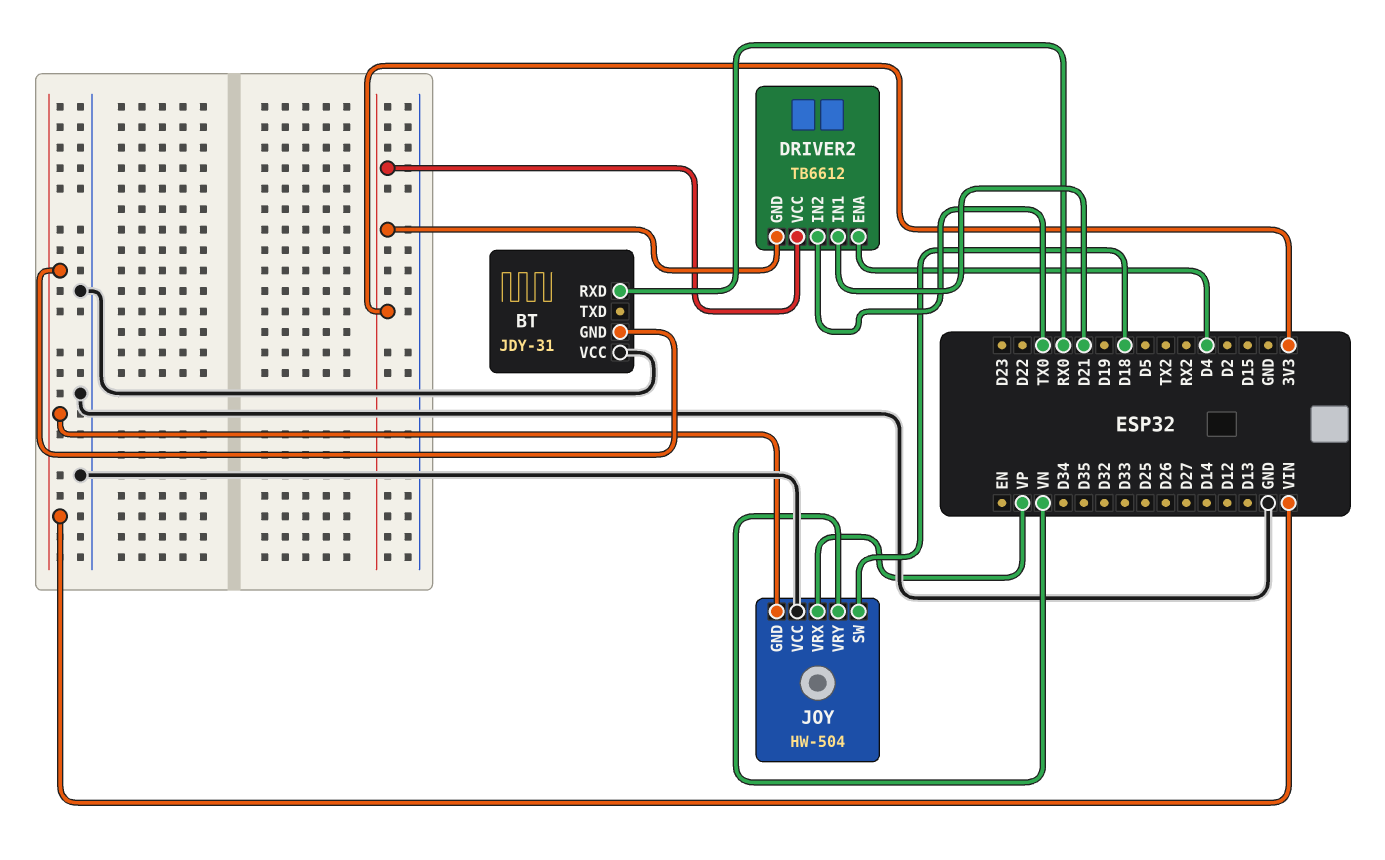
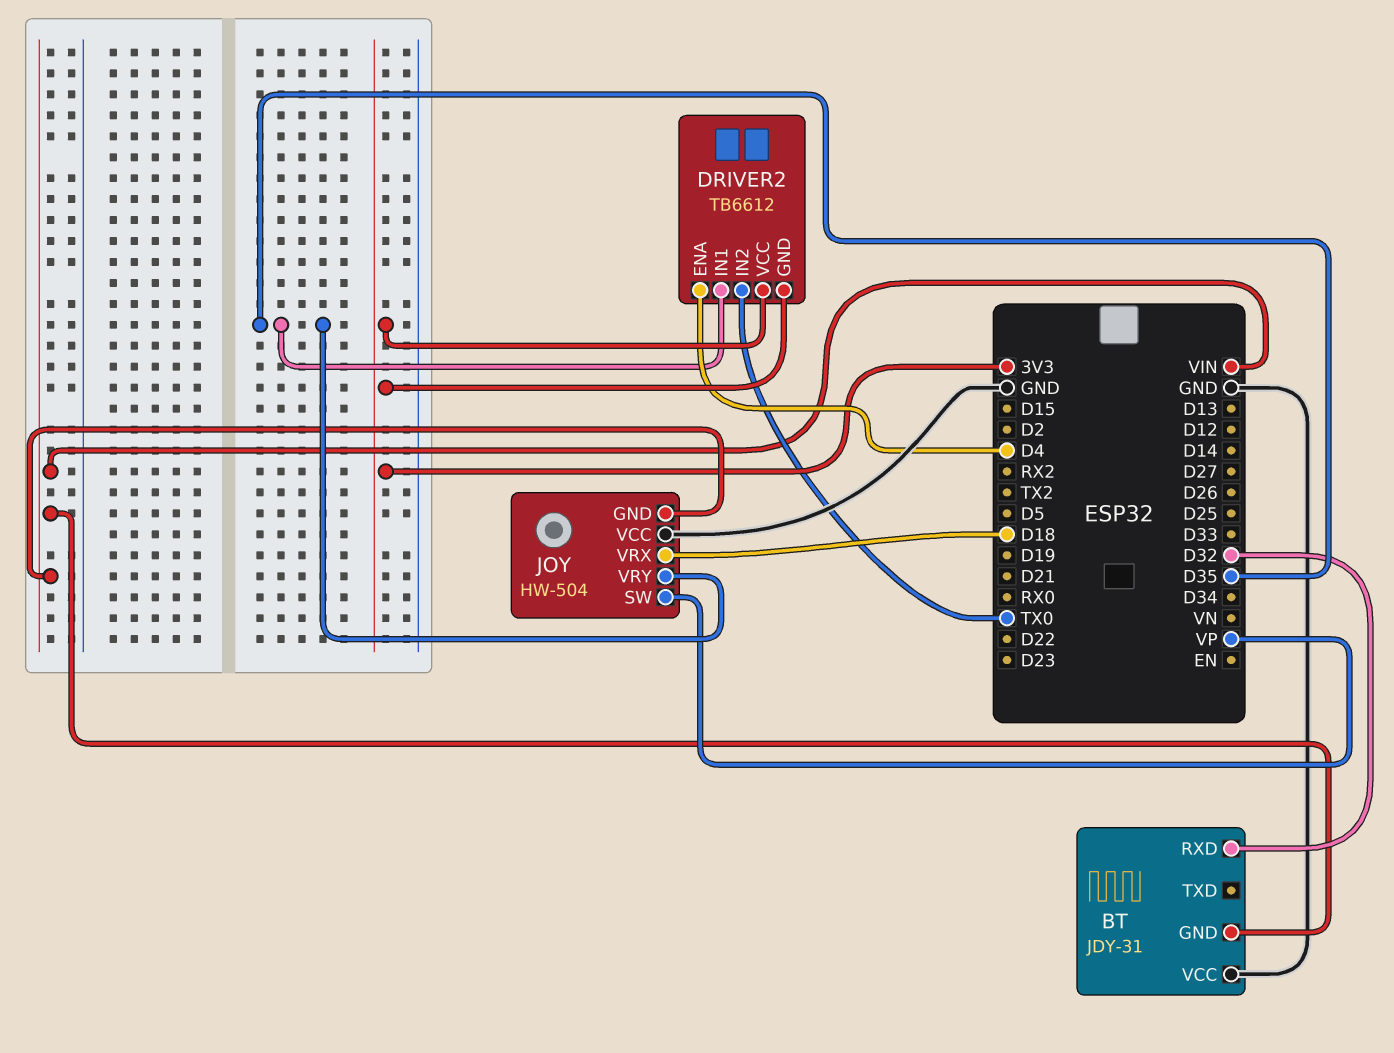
BT pin RXD: RX0 -> D32
DRIVER2 pin IN1: D21 -> D35
JOY pin SW: D18 -> VP
JOY pin VRX: VP -> D18
JOY pin VRY: VN -> D35

